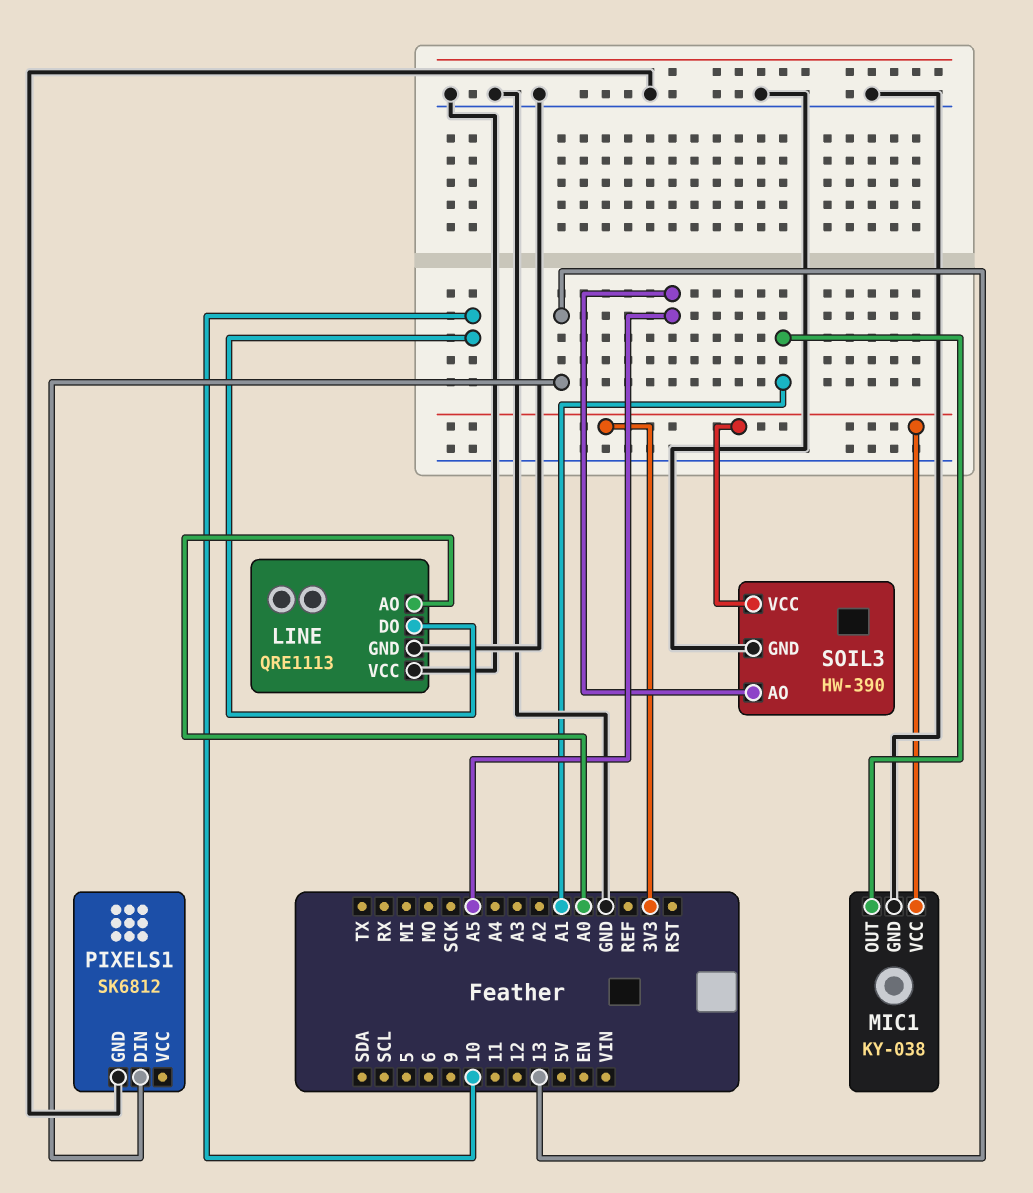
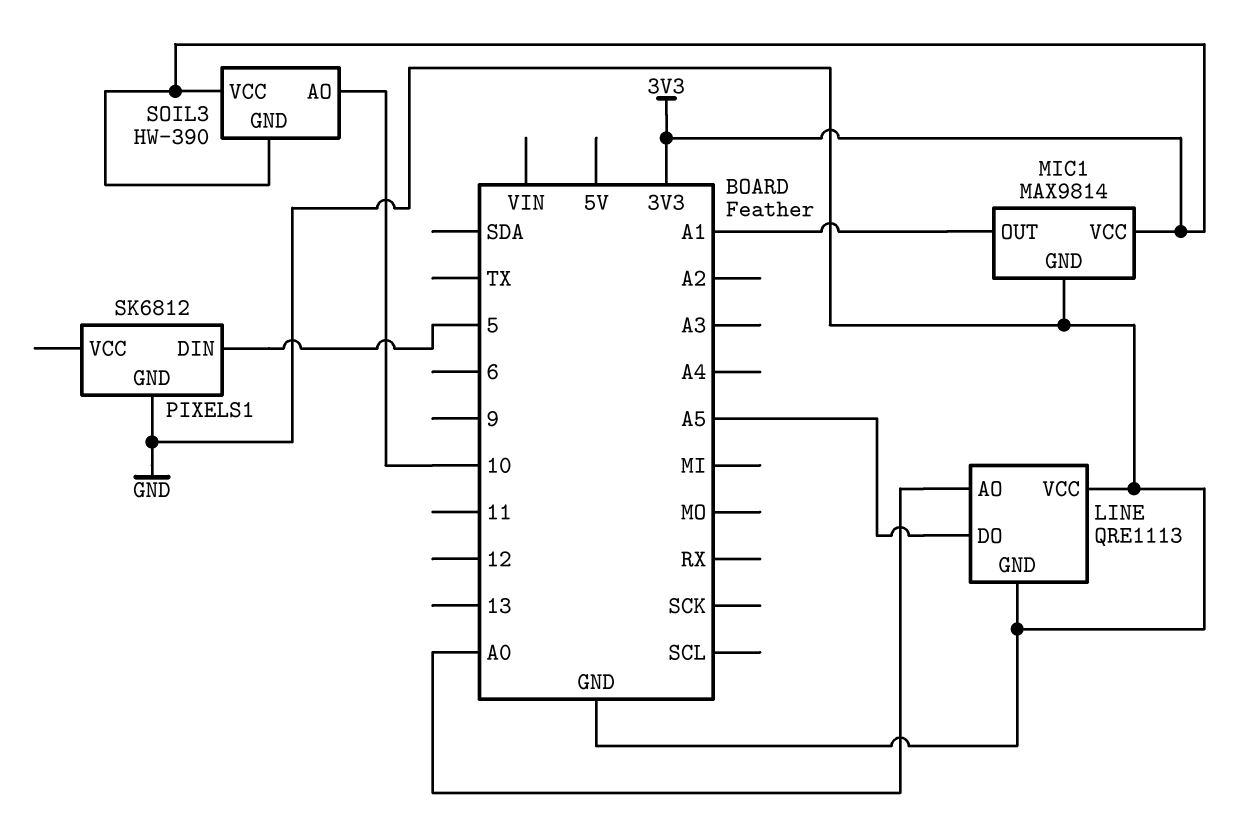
LINE pin DO: 10 -> A5
MIC1: KY-038 -> MAX9814
PIXELS1 pin DIN: 13 -> 5
SOIL3 pin AO: A5 -> 10
SOIL3 pin GND: GND -> 3V3

